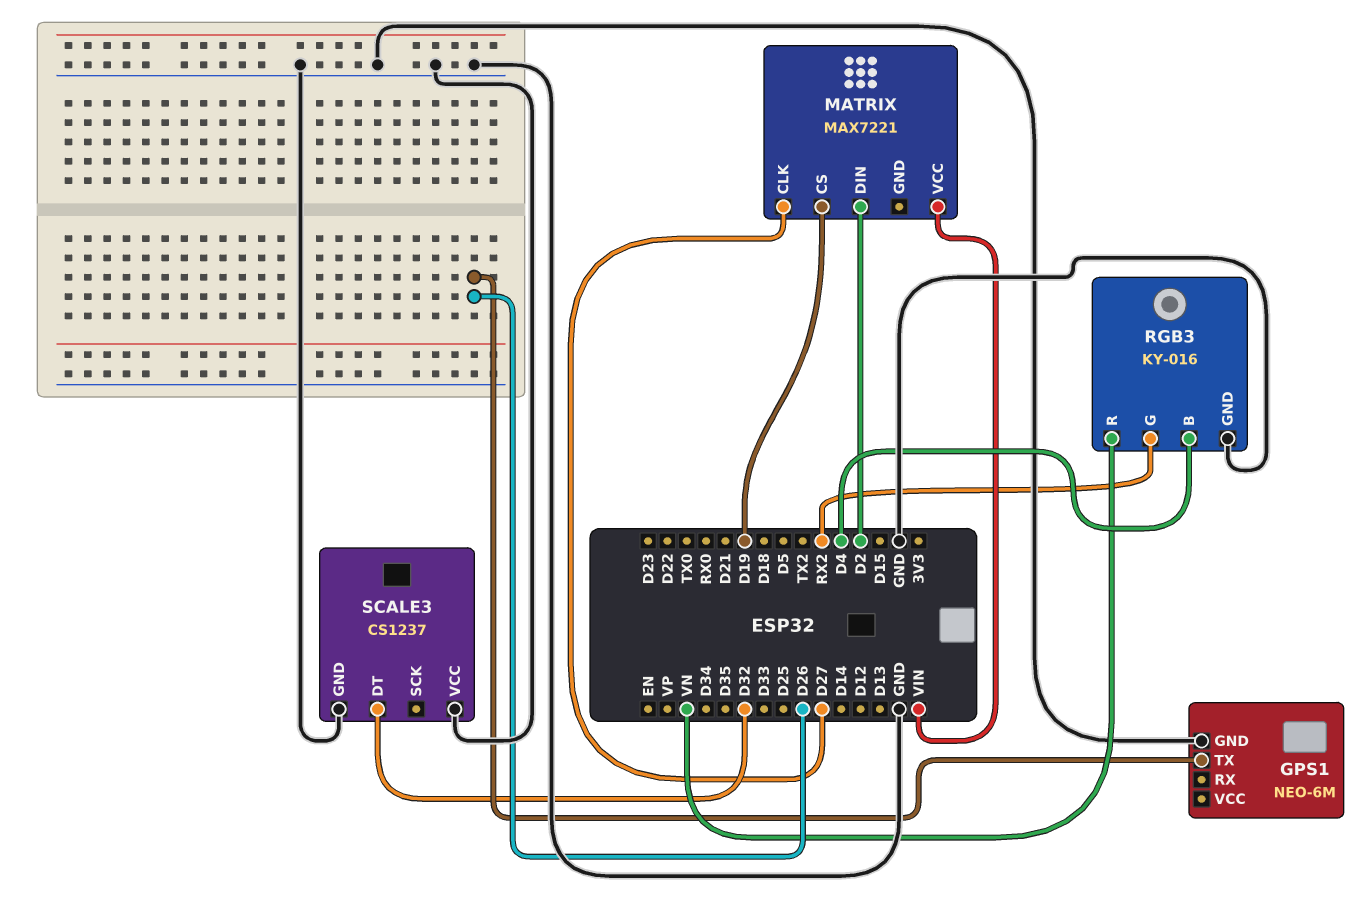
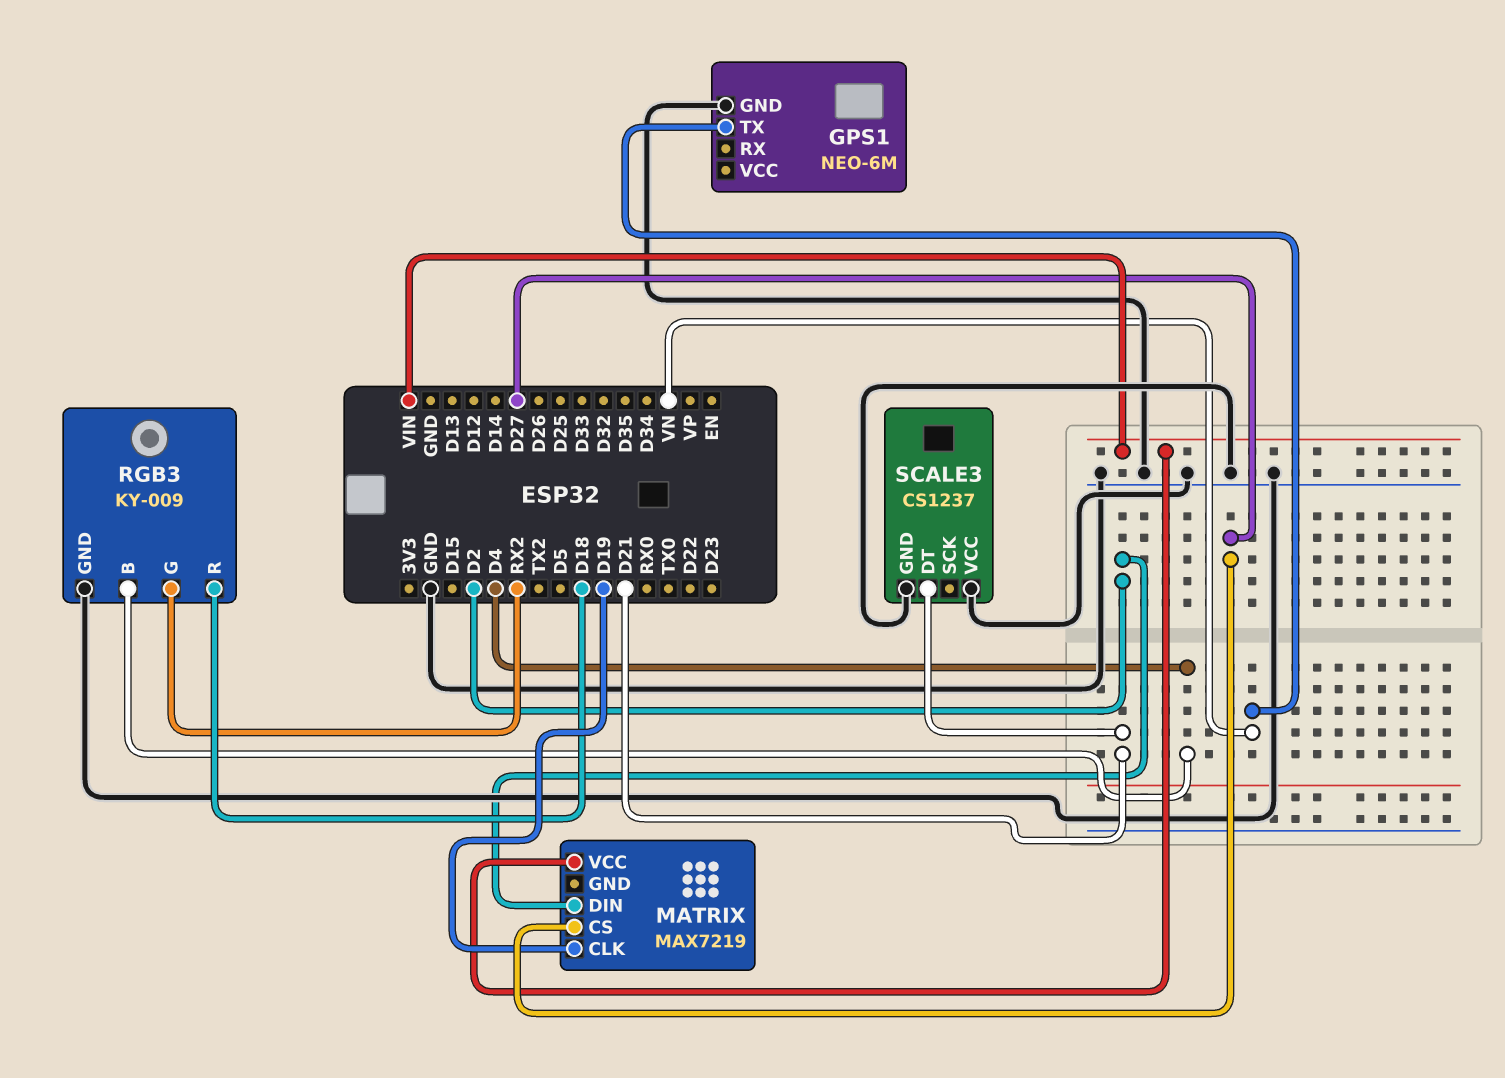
GPS1 pin TX: D26 -> VN
MATRIX: MAX7221 -> MAX7219
MATRIX pin CLK: D27 -> D19
MATRIX pin CS: D19 -> D27
RGB3: KY-016 -> KY-009
RGB3 pin R: VN -> D18
SCALE3 pin DT: D32 -> D21

